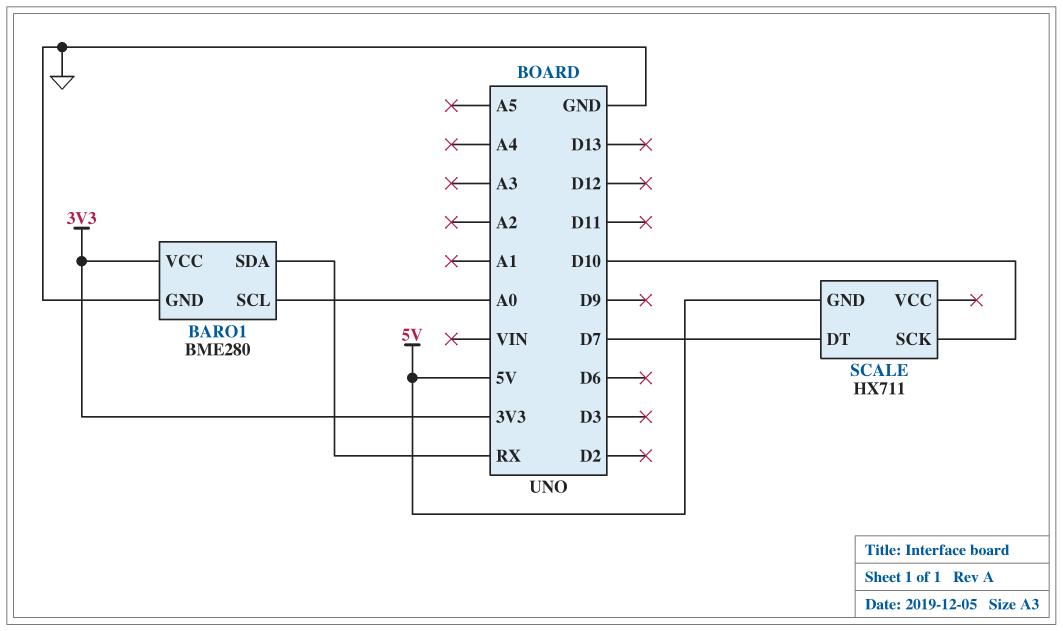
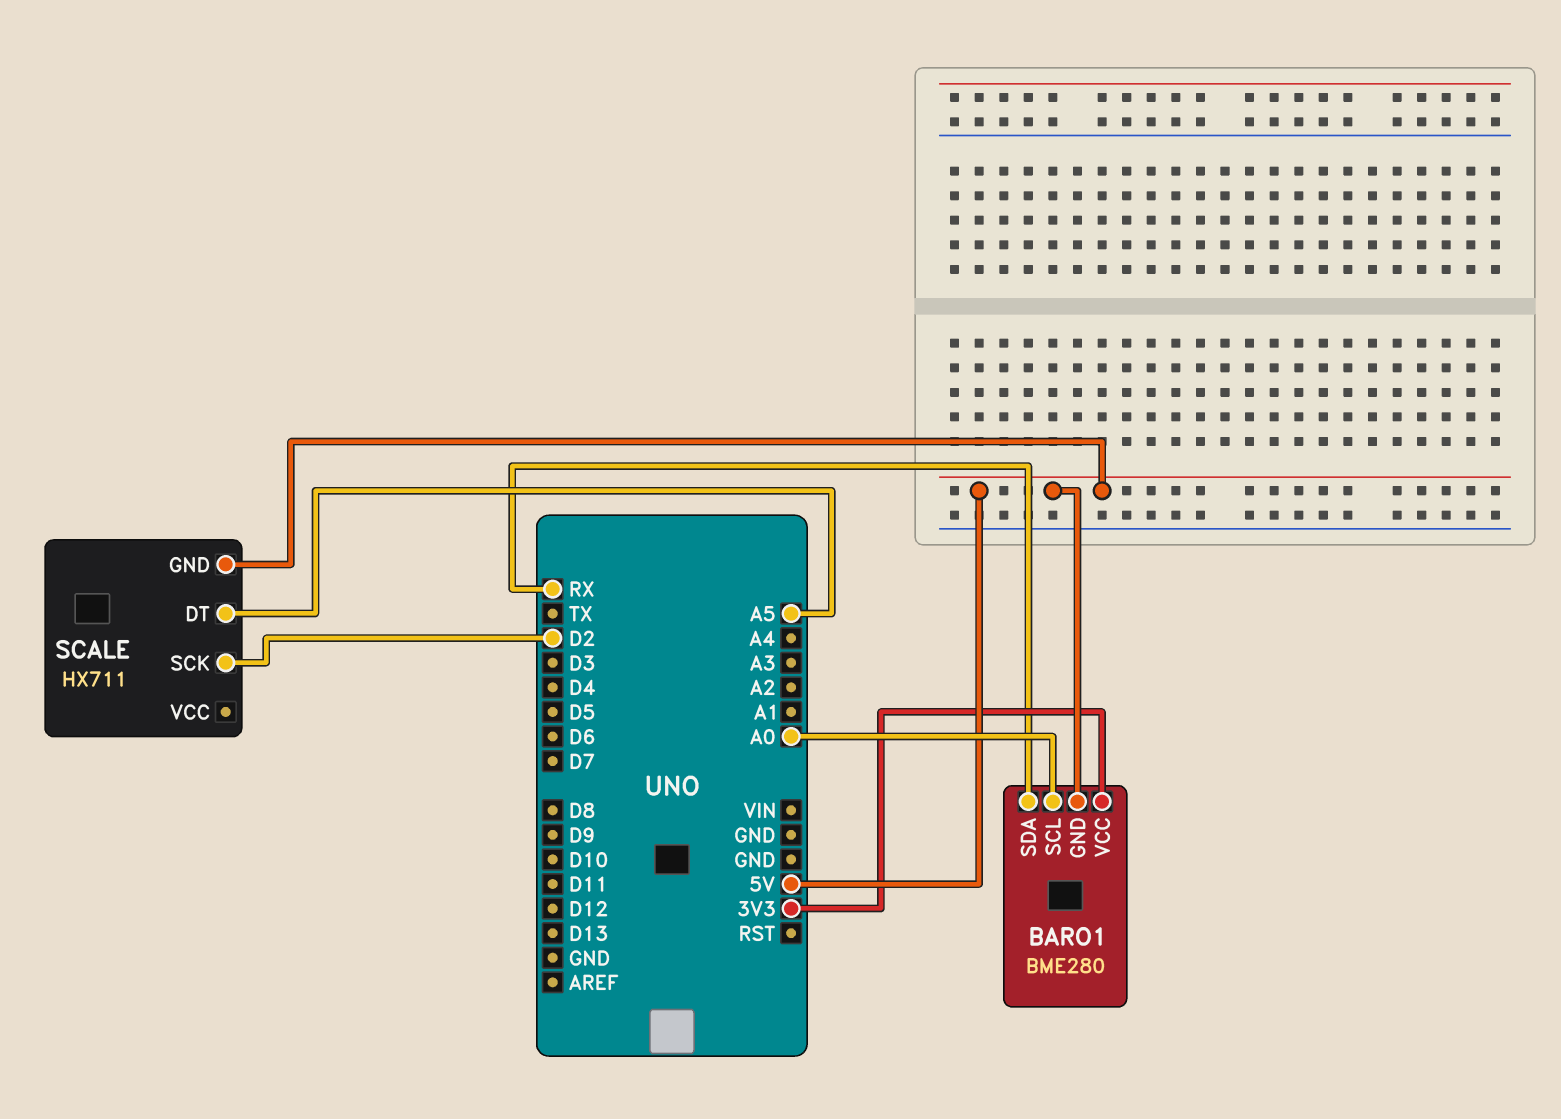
BARO1 pin GND: GND -> 5V
SCALE pin DT: D7 -> A5
SCALE pin SCK: D10 -> D2

